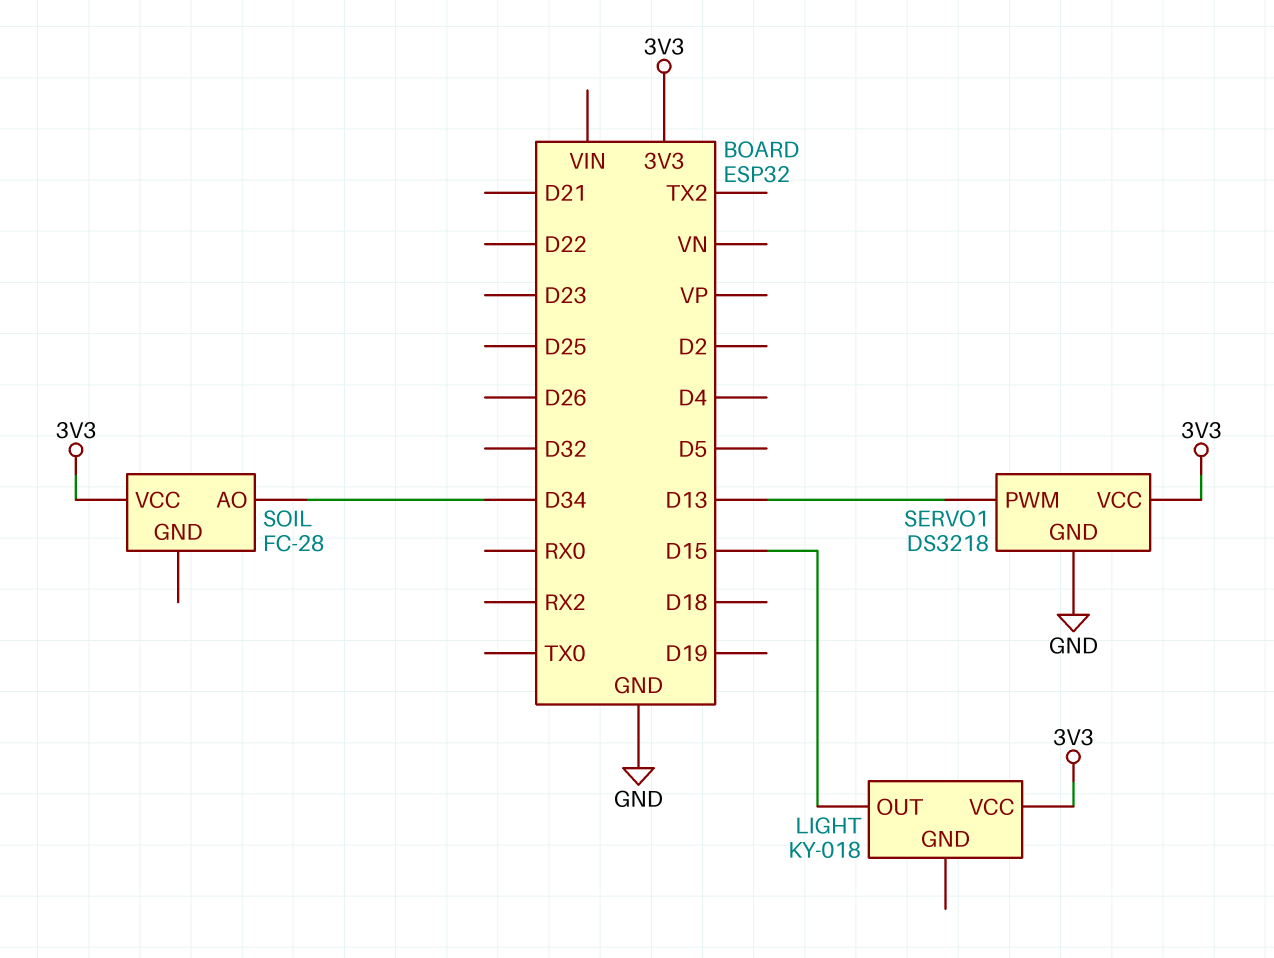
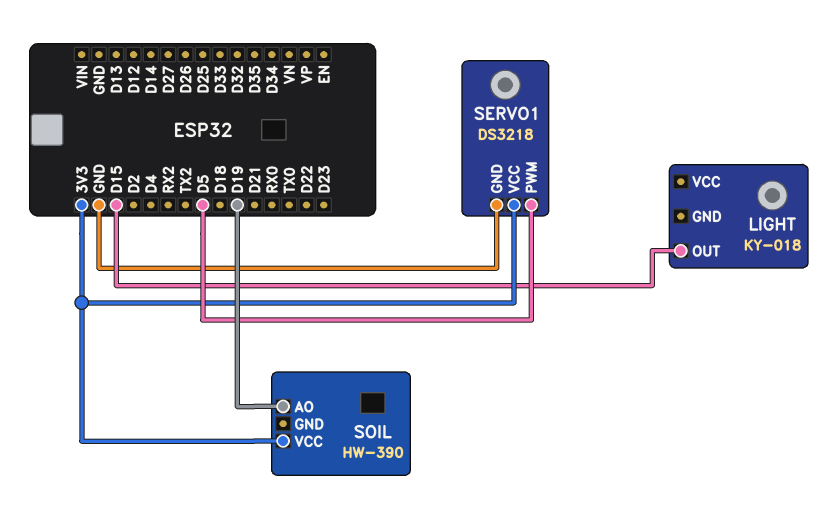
LIGHT pin VCC: 3V3 -> none
SERVO1 pin PWM: D13 -> D5
SOIL: FC-28 -> HW-390
SOIL pin AO: D34 -> D19

